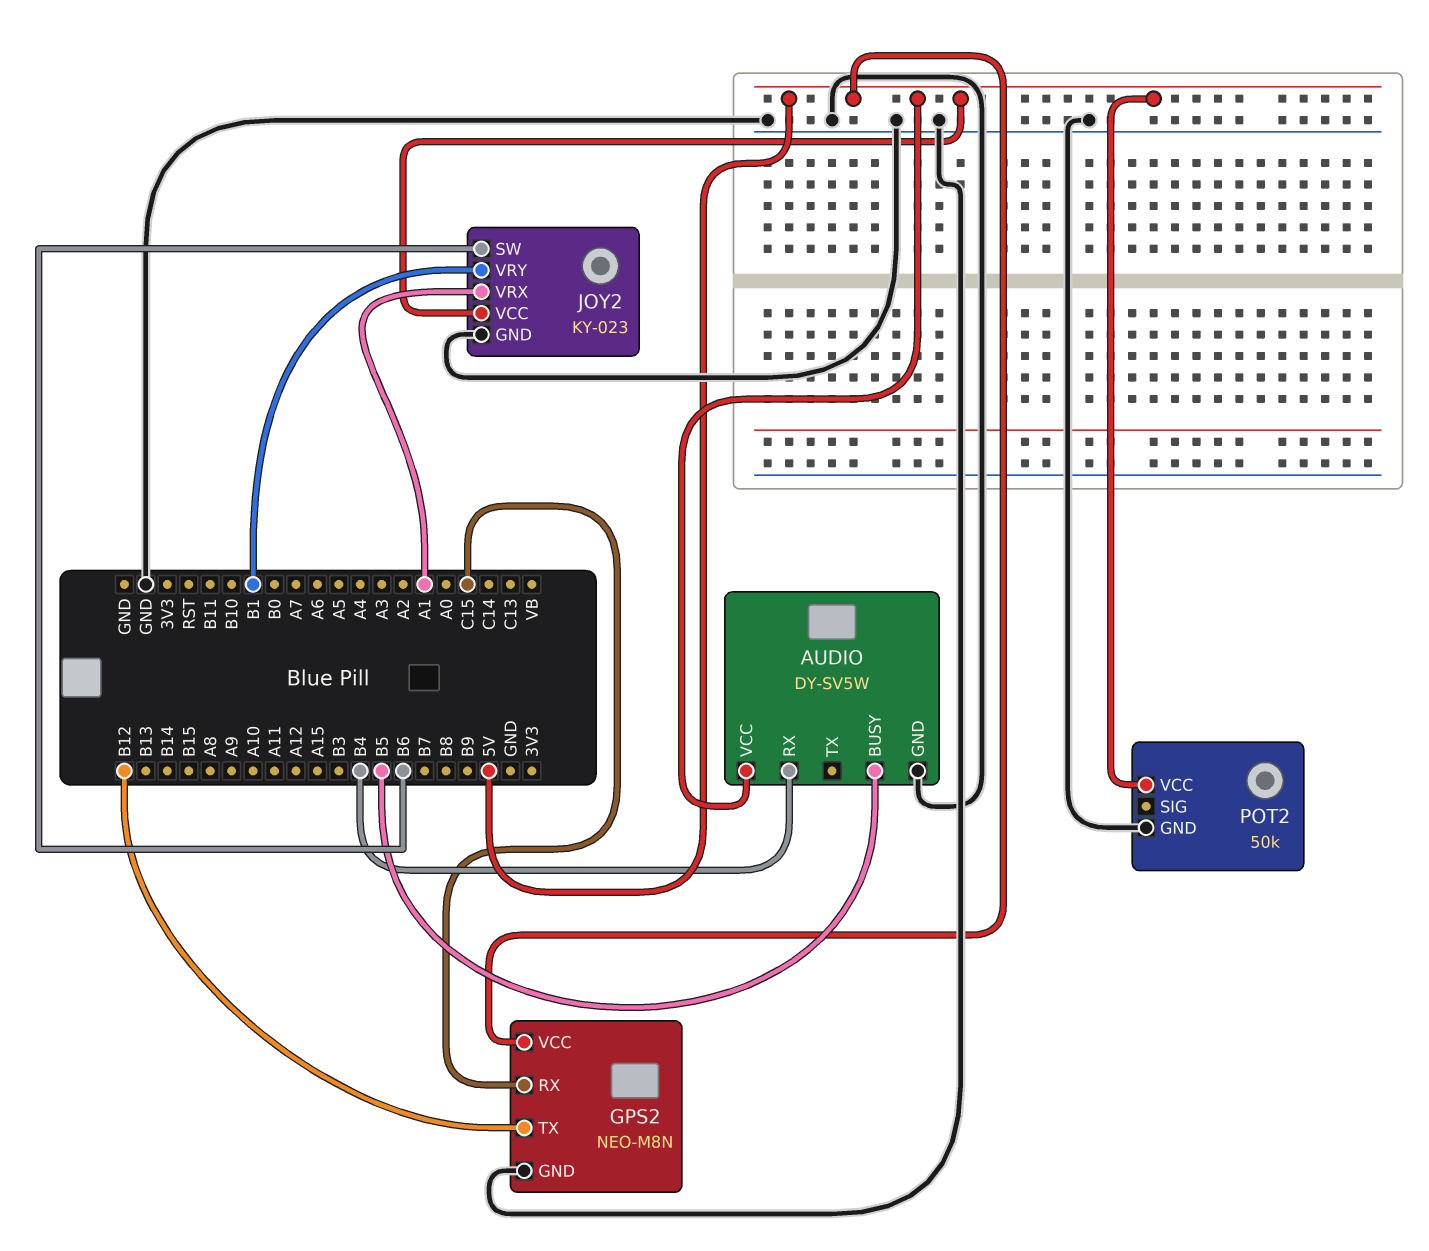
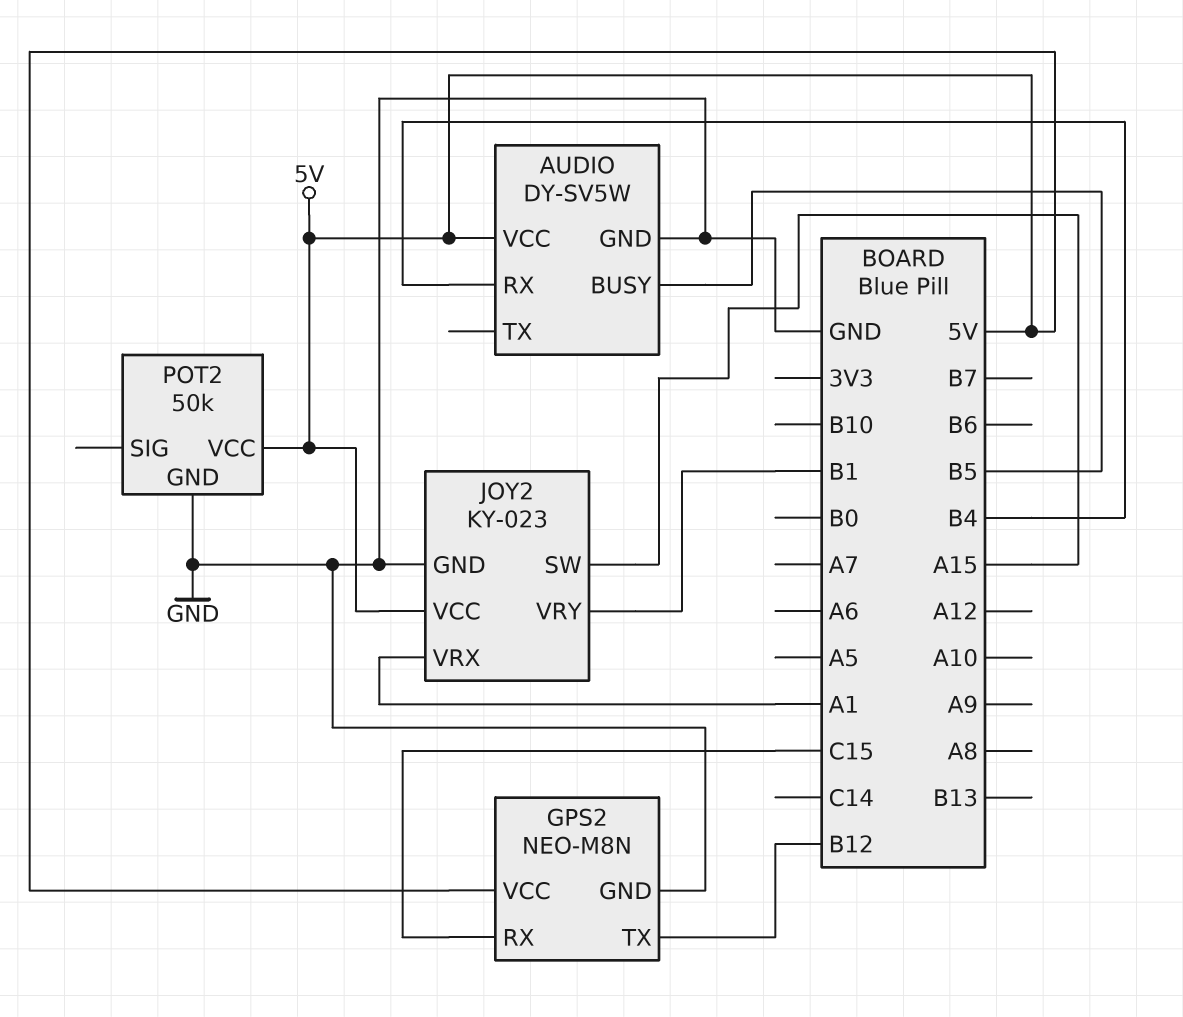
JOY2 pin SW: B6 -> A15

